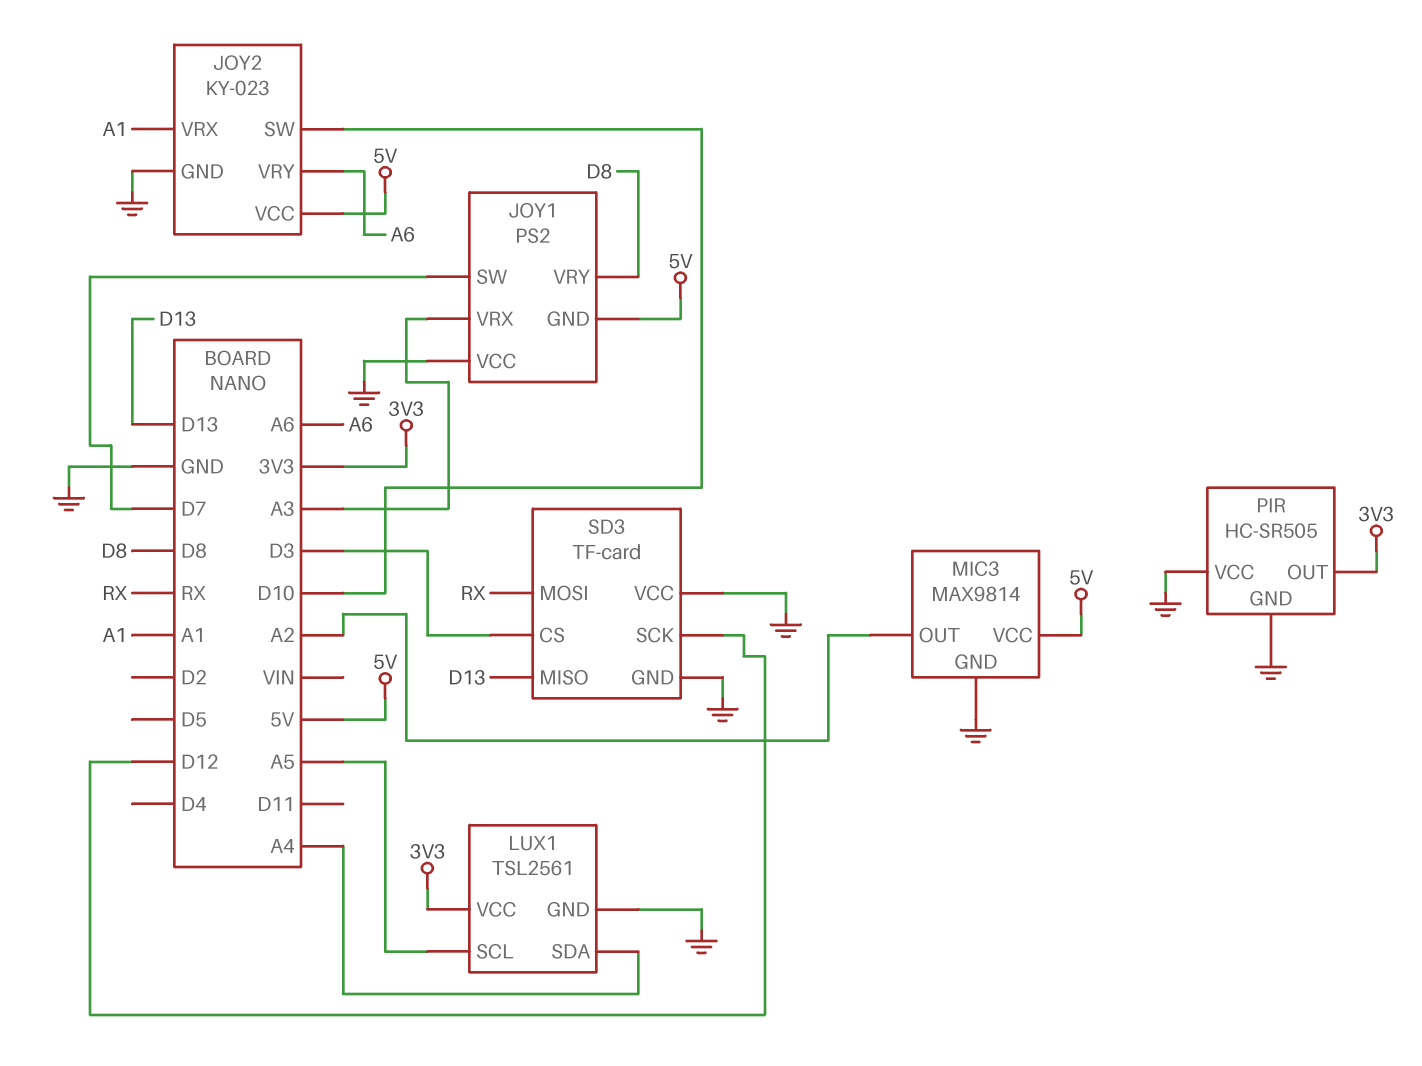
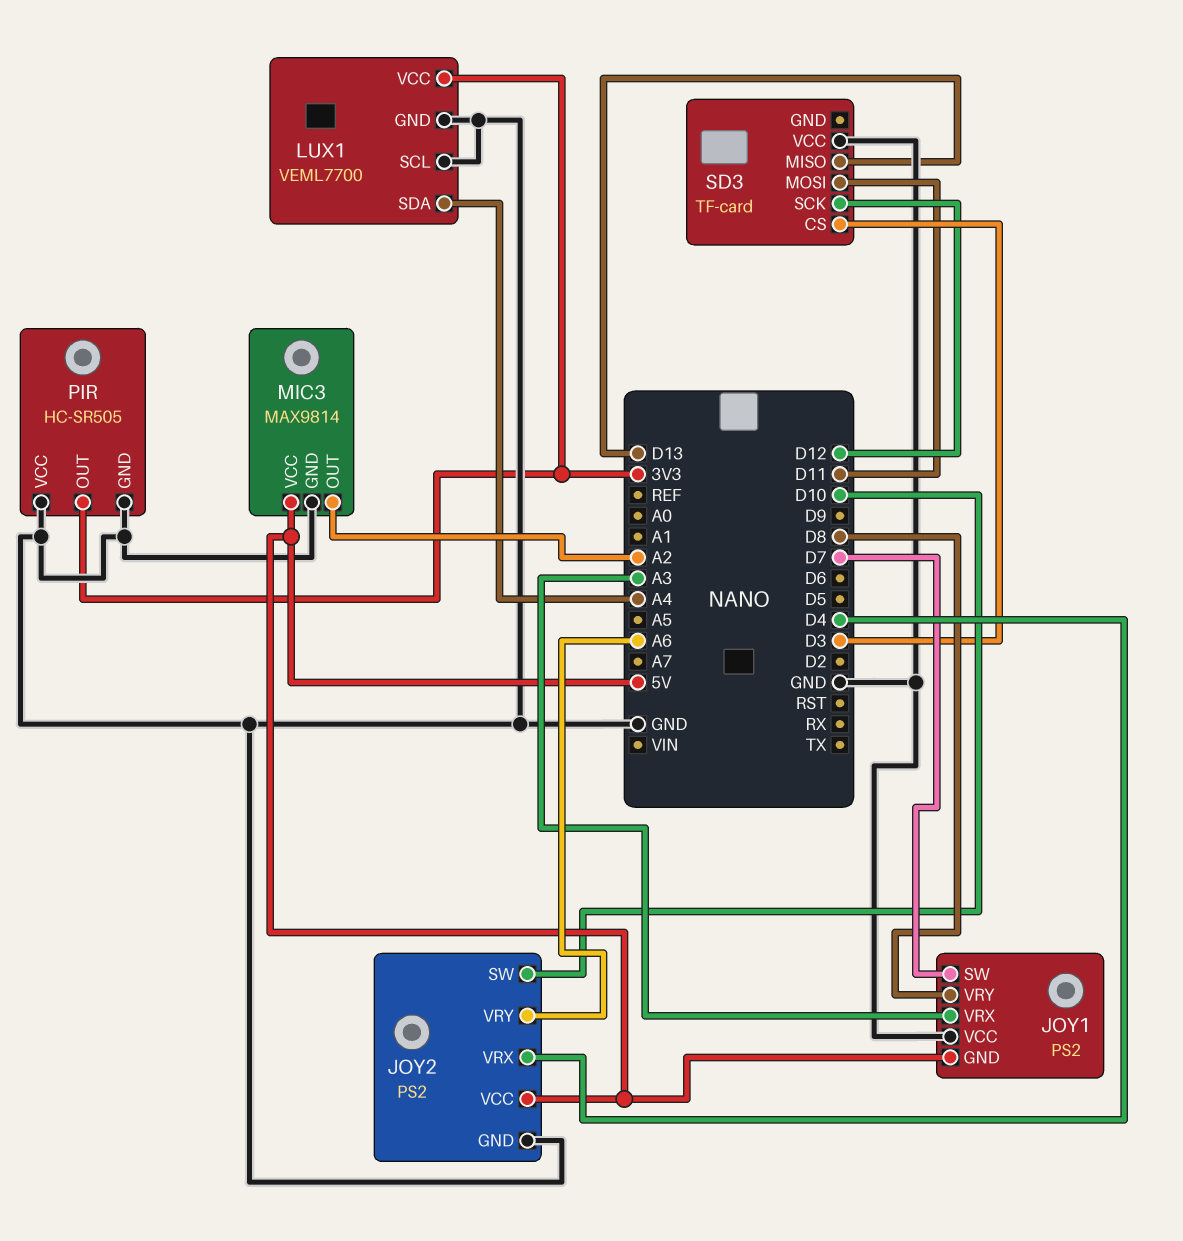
JOY2: KY-023 -> PS2
JOY2 pin VRX: A1 -> D4
LUX1: TSL2561 -> VEML7700
LUX1 pin SCL: A5 -> GND
SD3 pin GND: GND -> none
SD3 pin MOSI: RX -> D11

